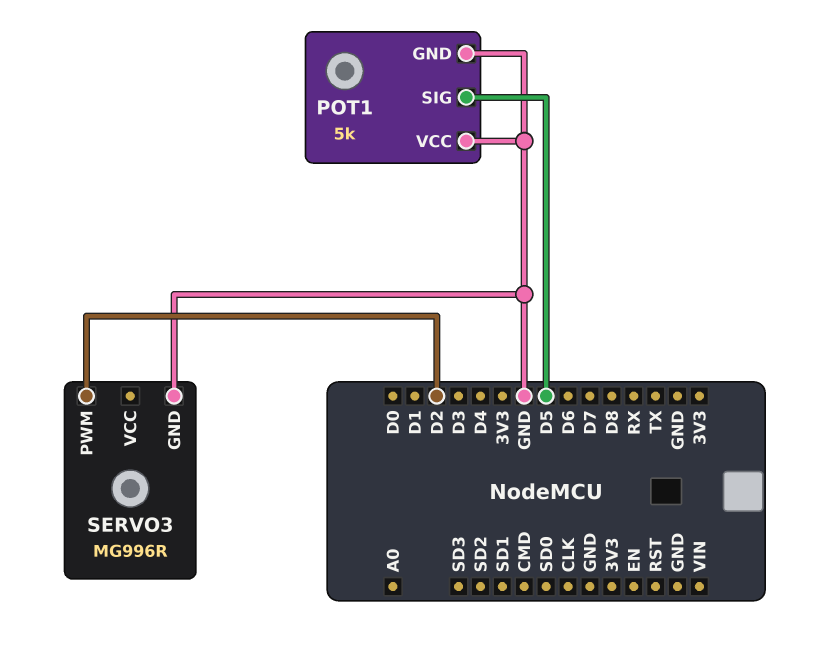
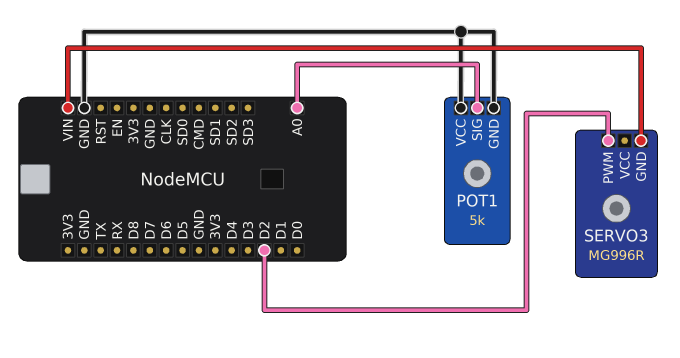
POT1 pin SIG: D5 -> A0
SERVO3 pin GND: GND -> VIN

